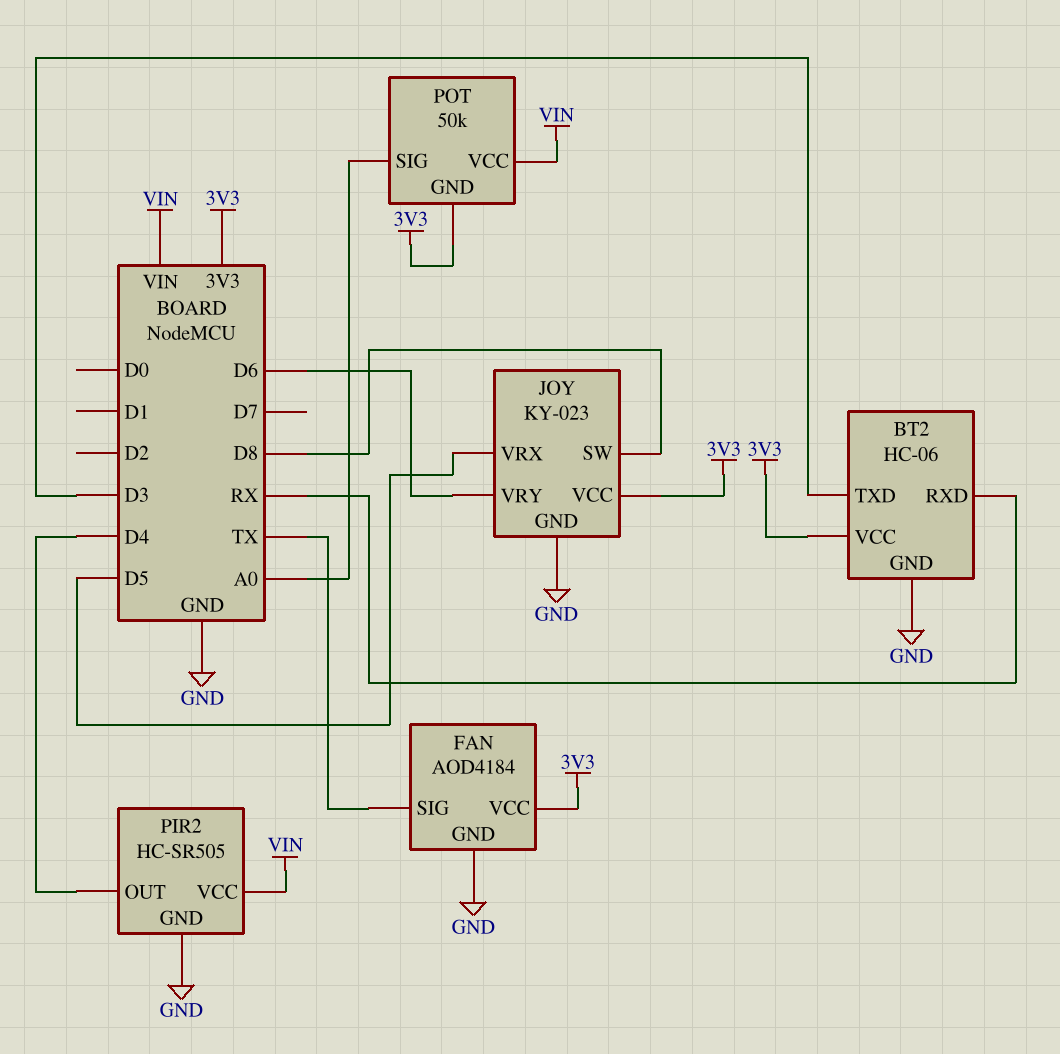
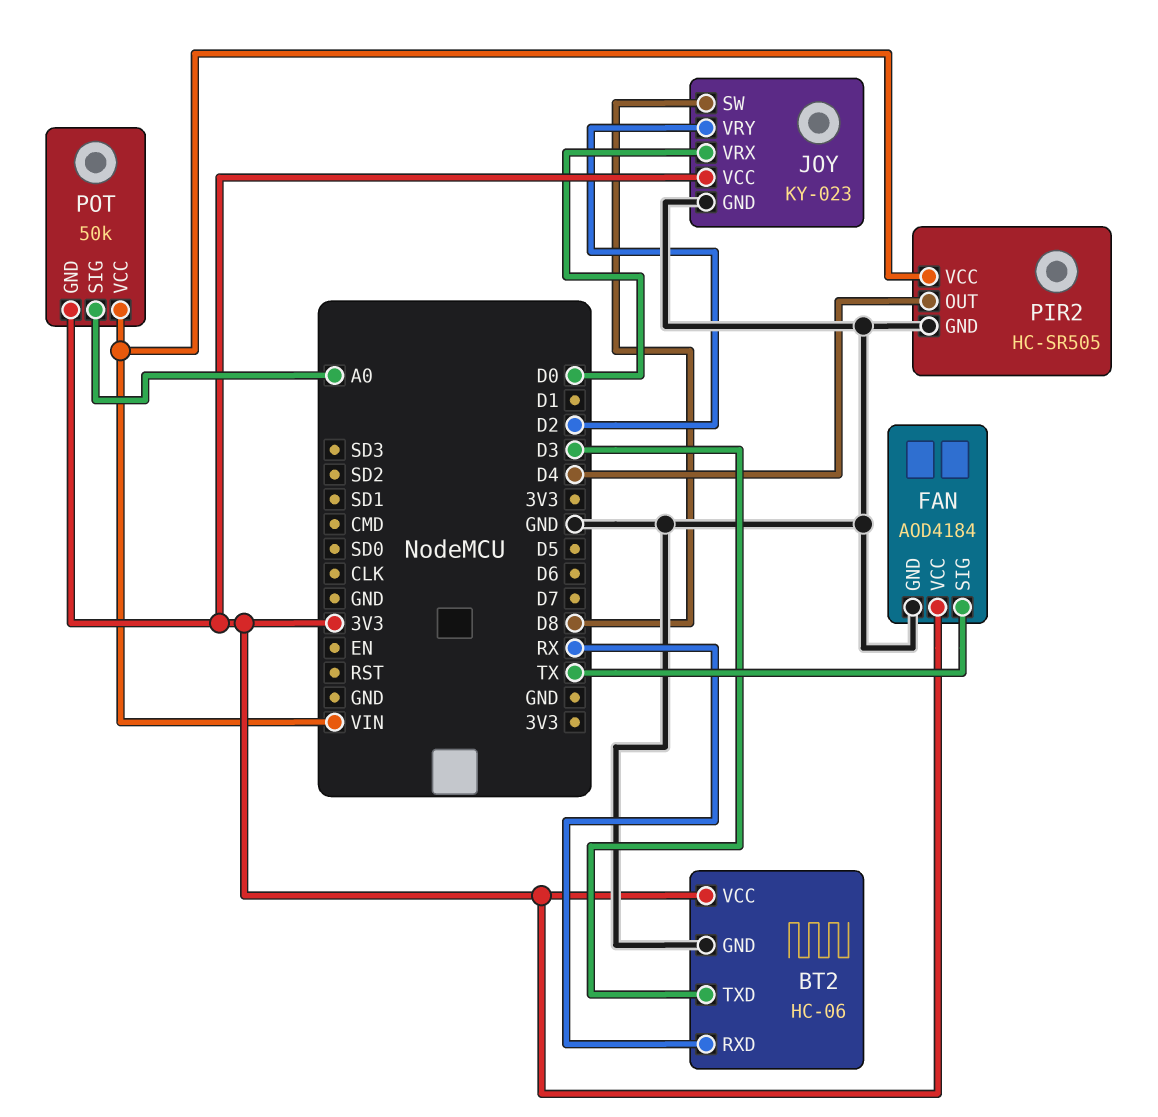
JOY pin VRX: D5 -> D0
JOY pin VRY: D6 -> D2

